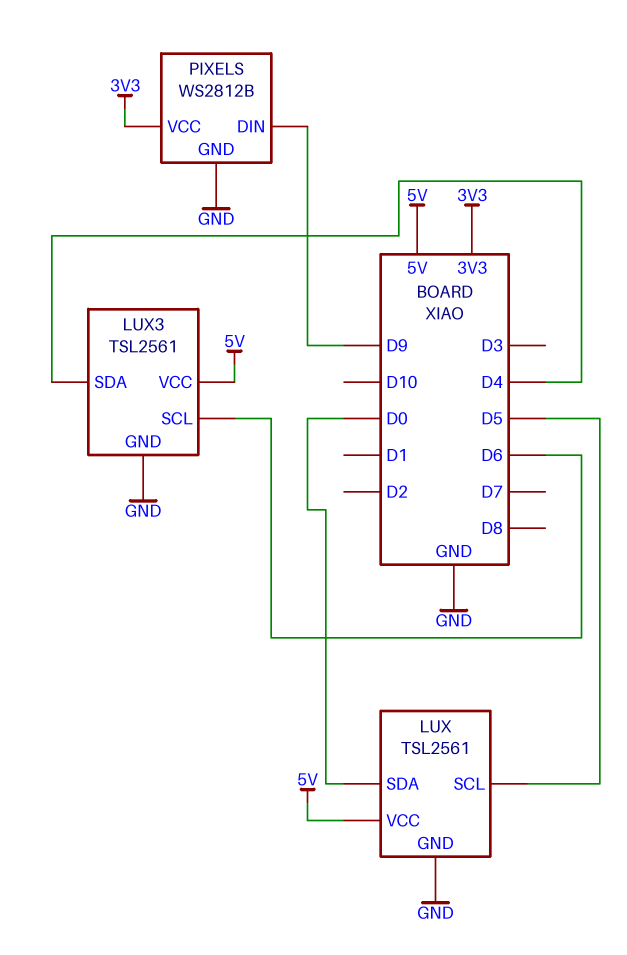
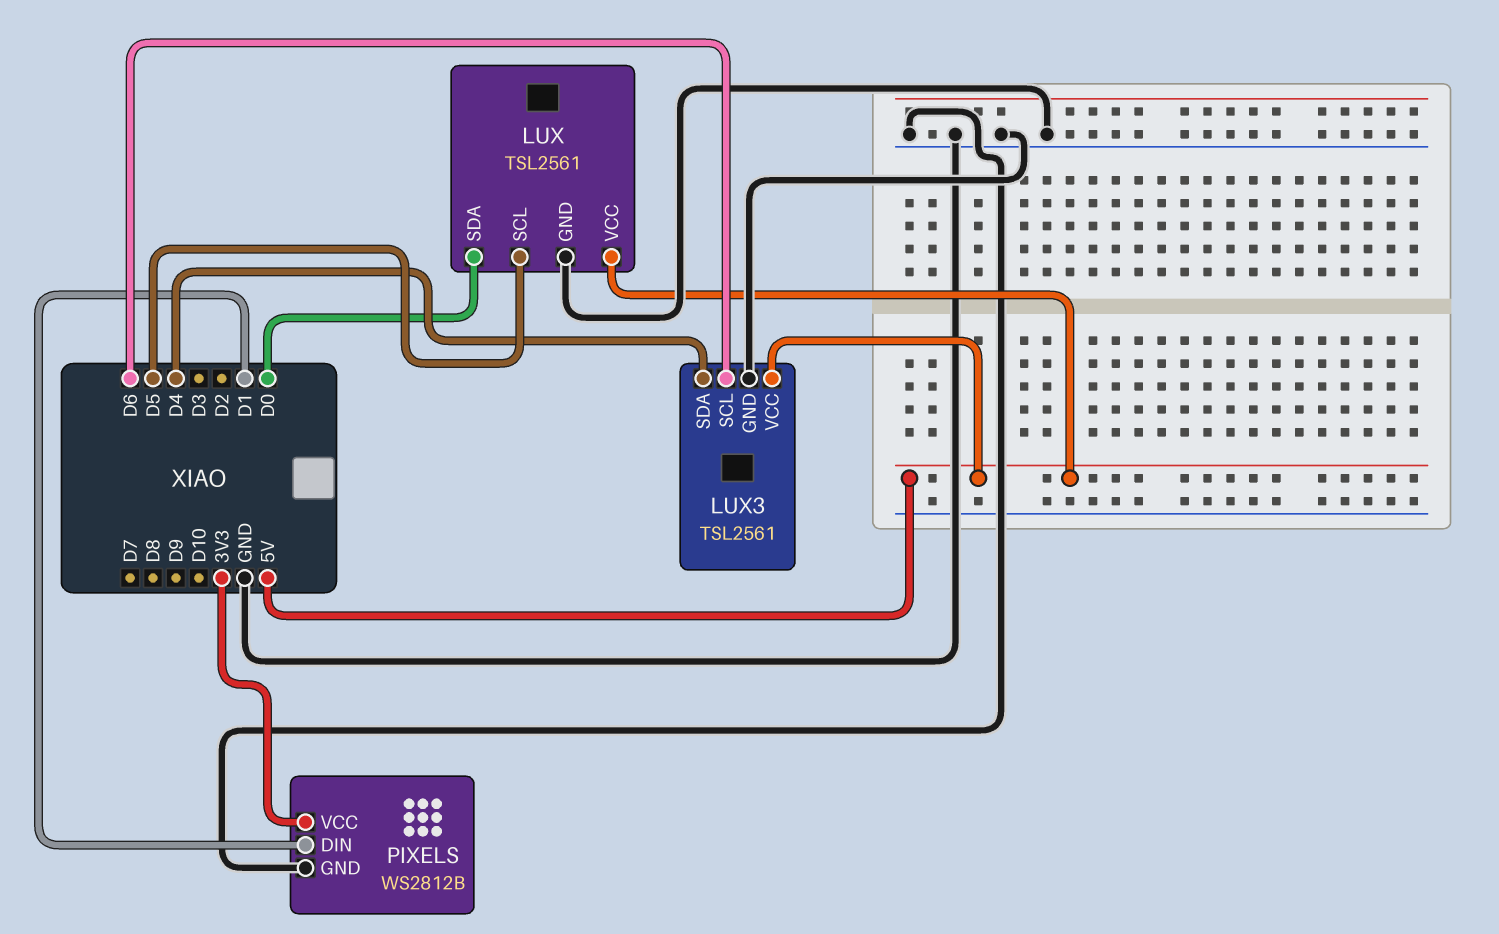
PIXELS pin DIN: D9 -> D1

